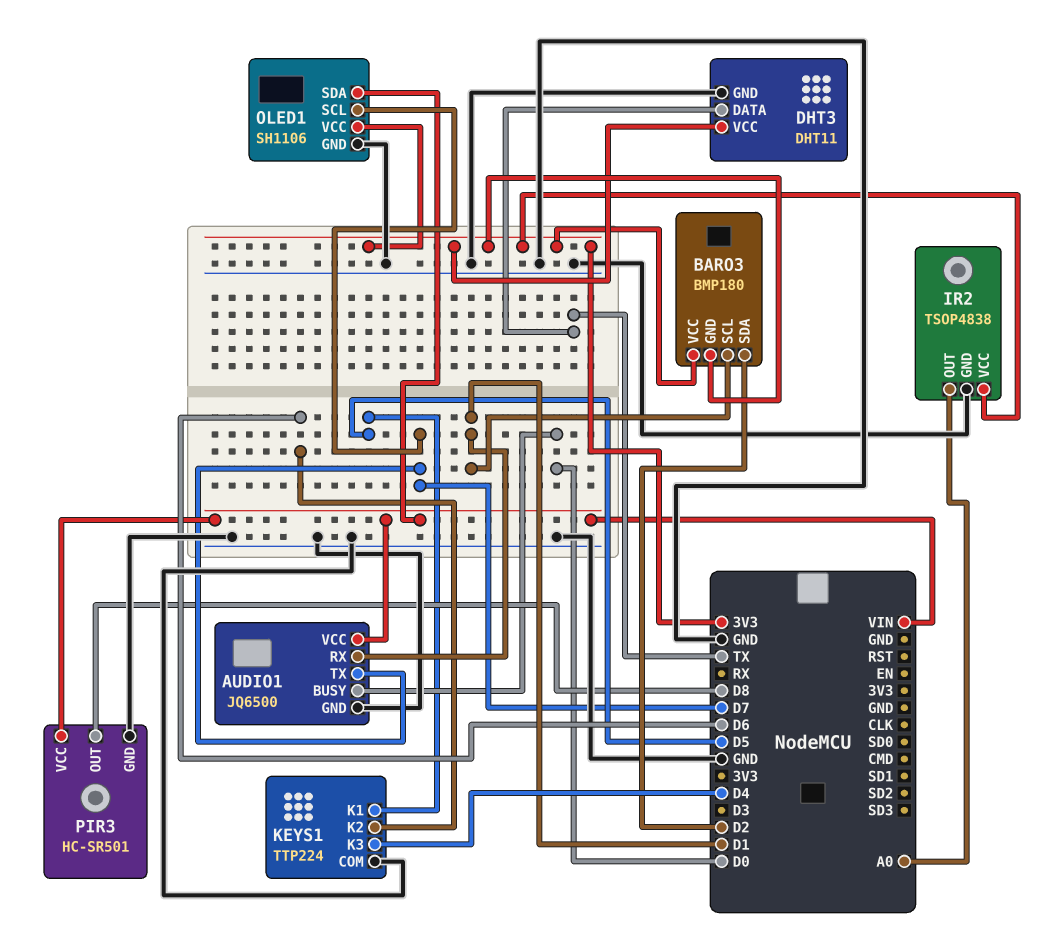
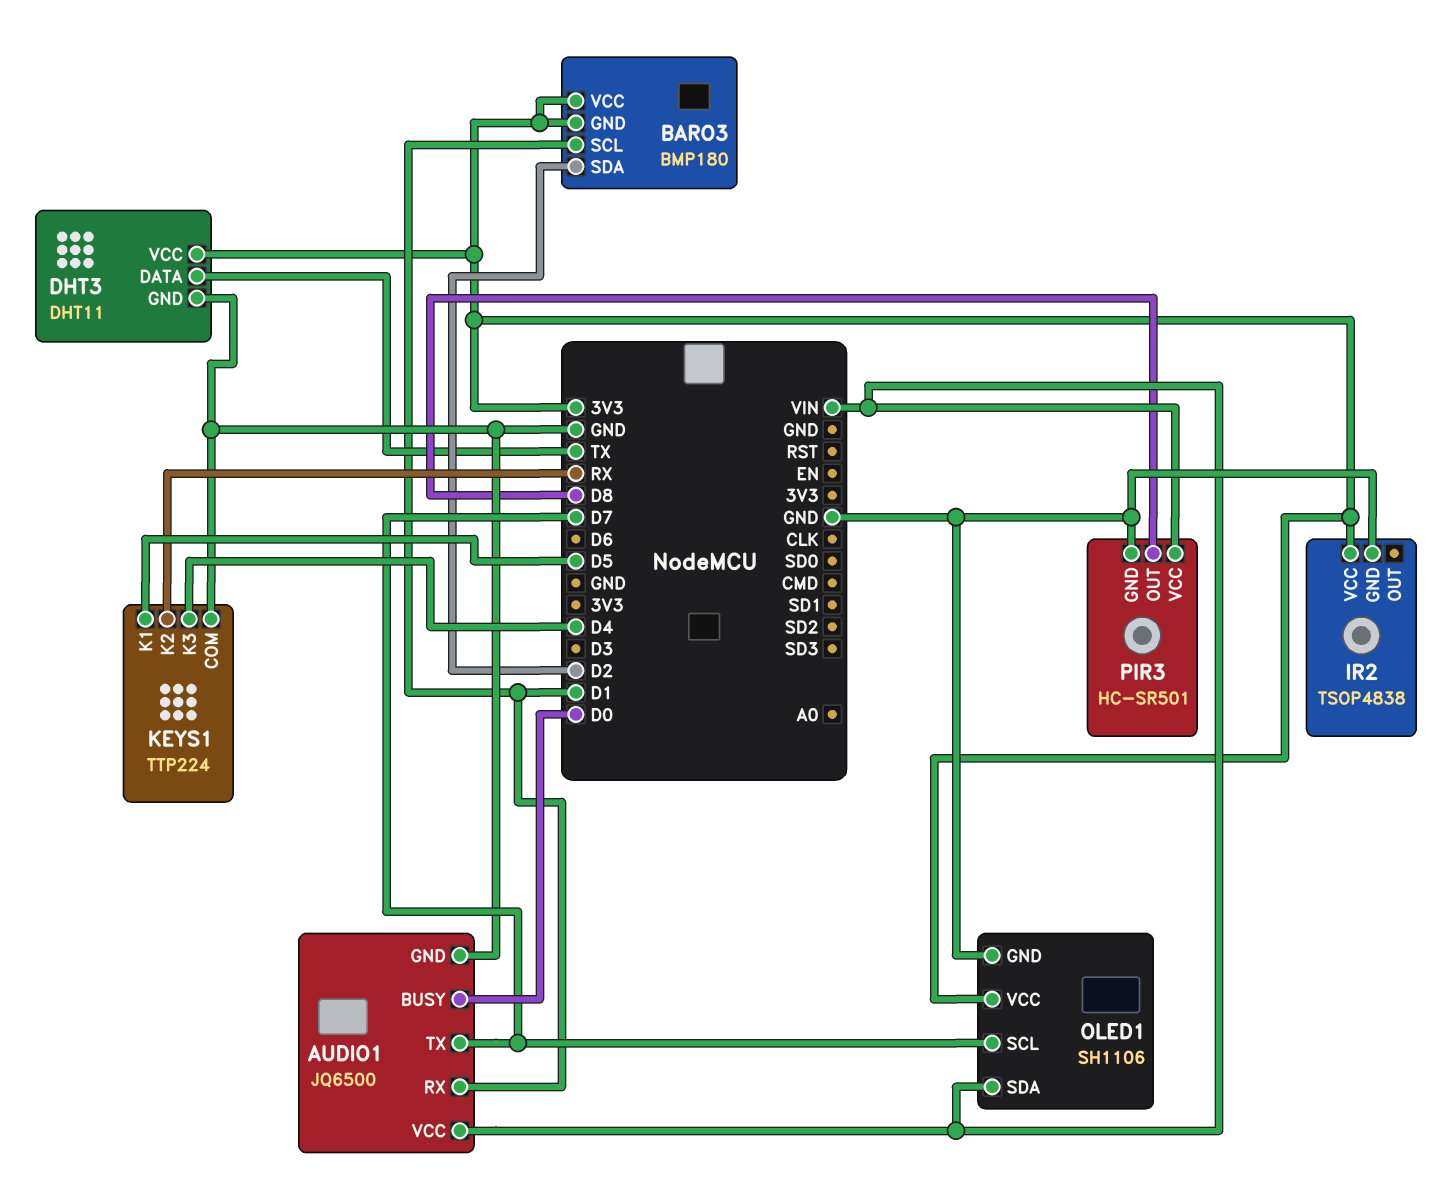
IR2 pin OUT: A0 -> none
KEYS1 pin K2: D6 -> RX

